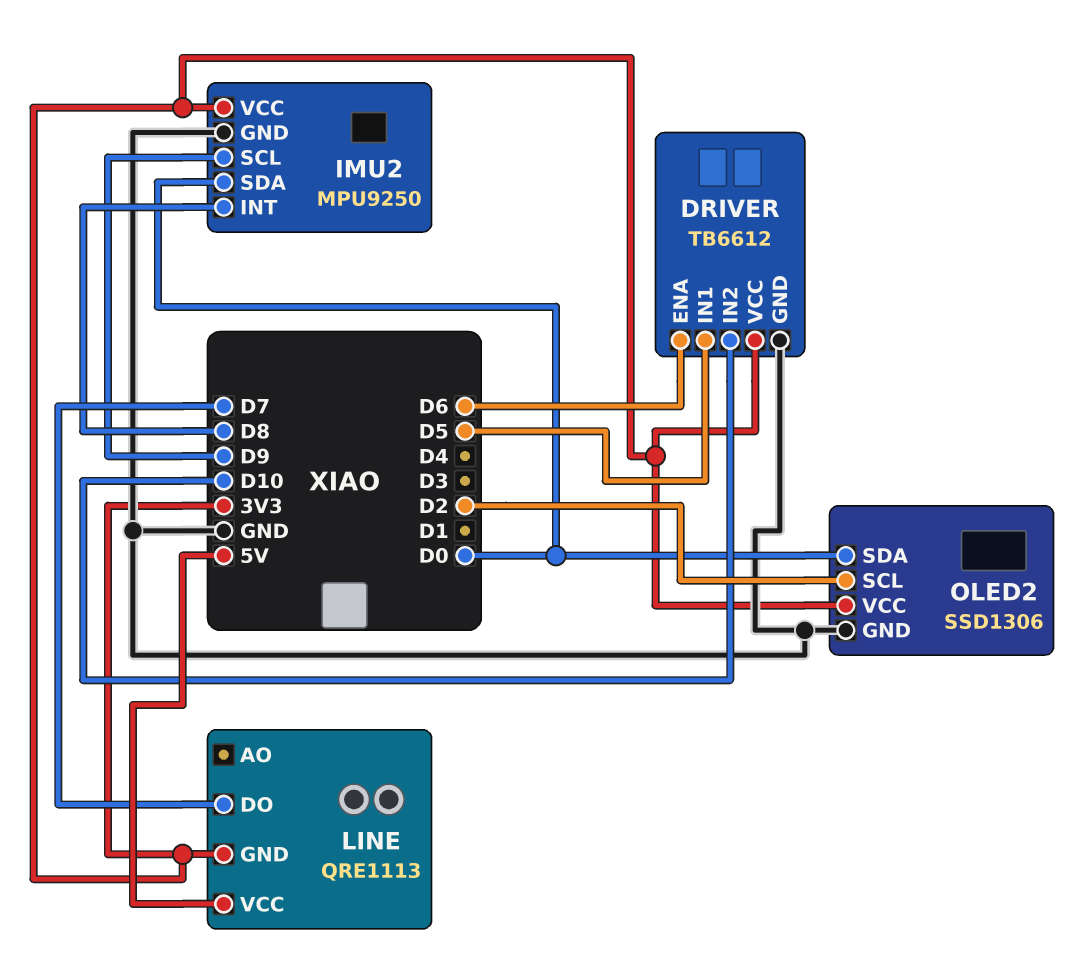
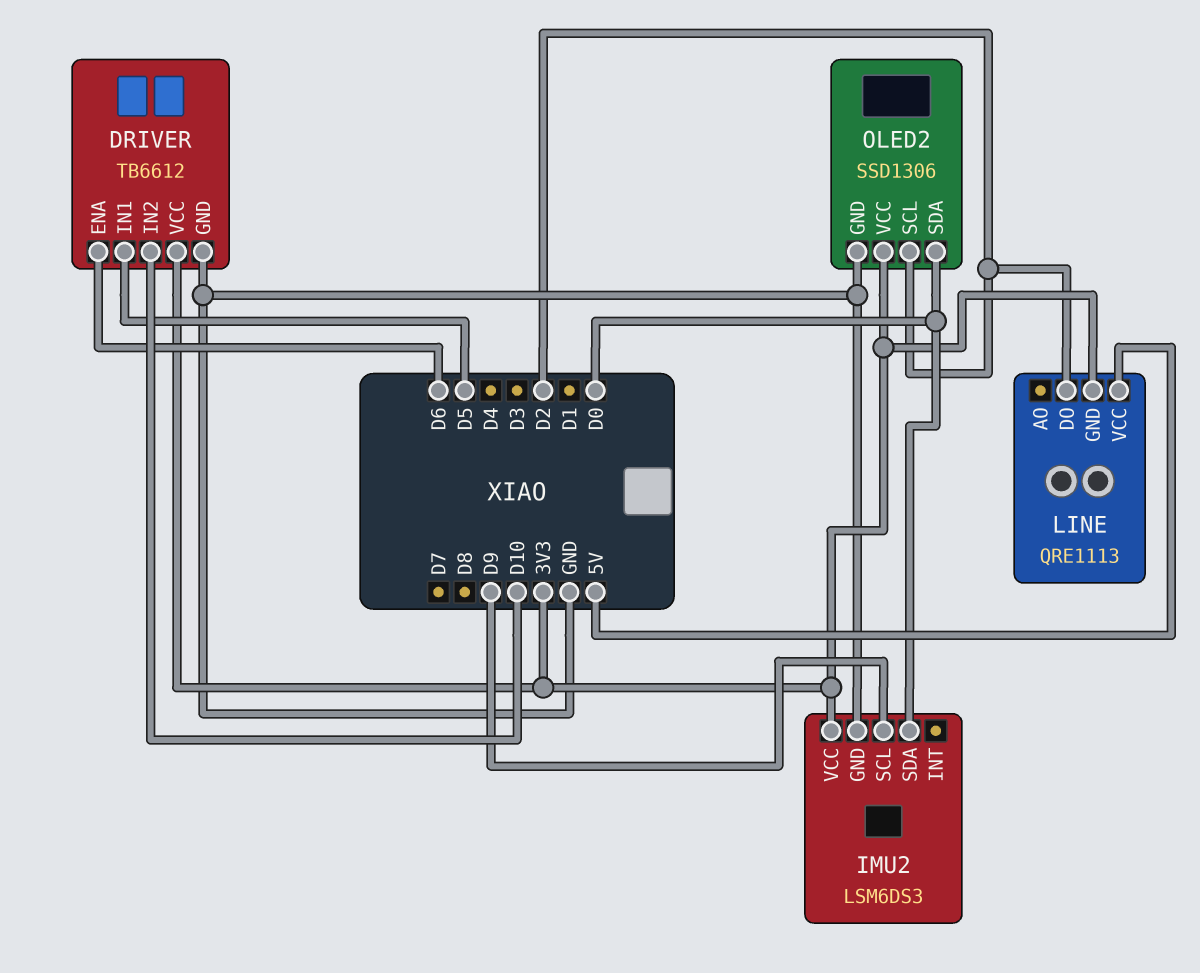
IMU2: MPU9250 -> LSM6DS3
IMU2 pin INT: D8 -> none
LINE pin DO: D7 -> D2

